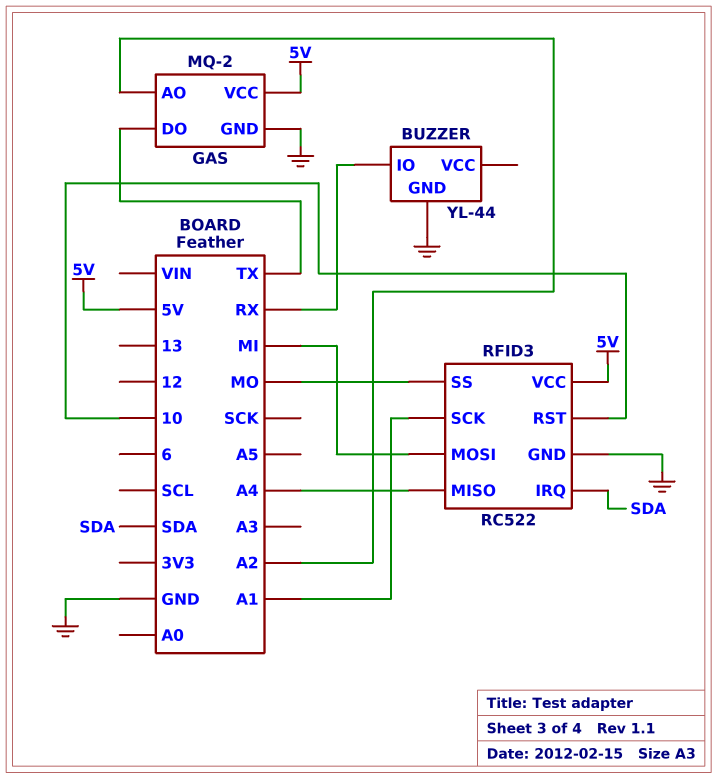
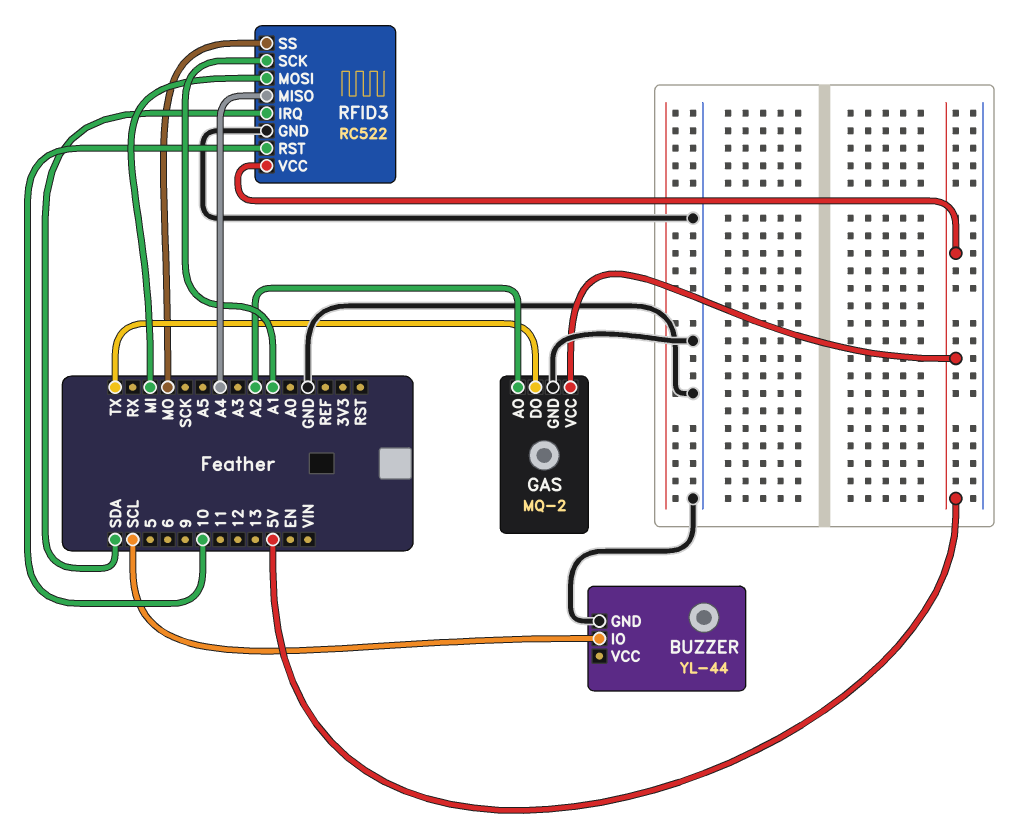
BUZZER pin IO: RX -> SCL

